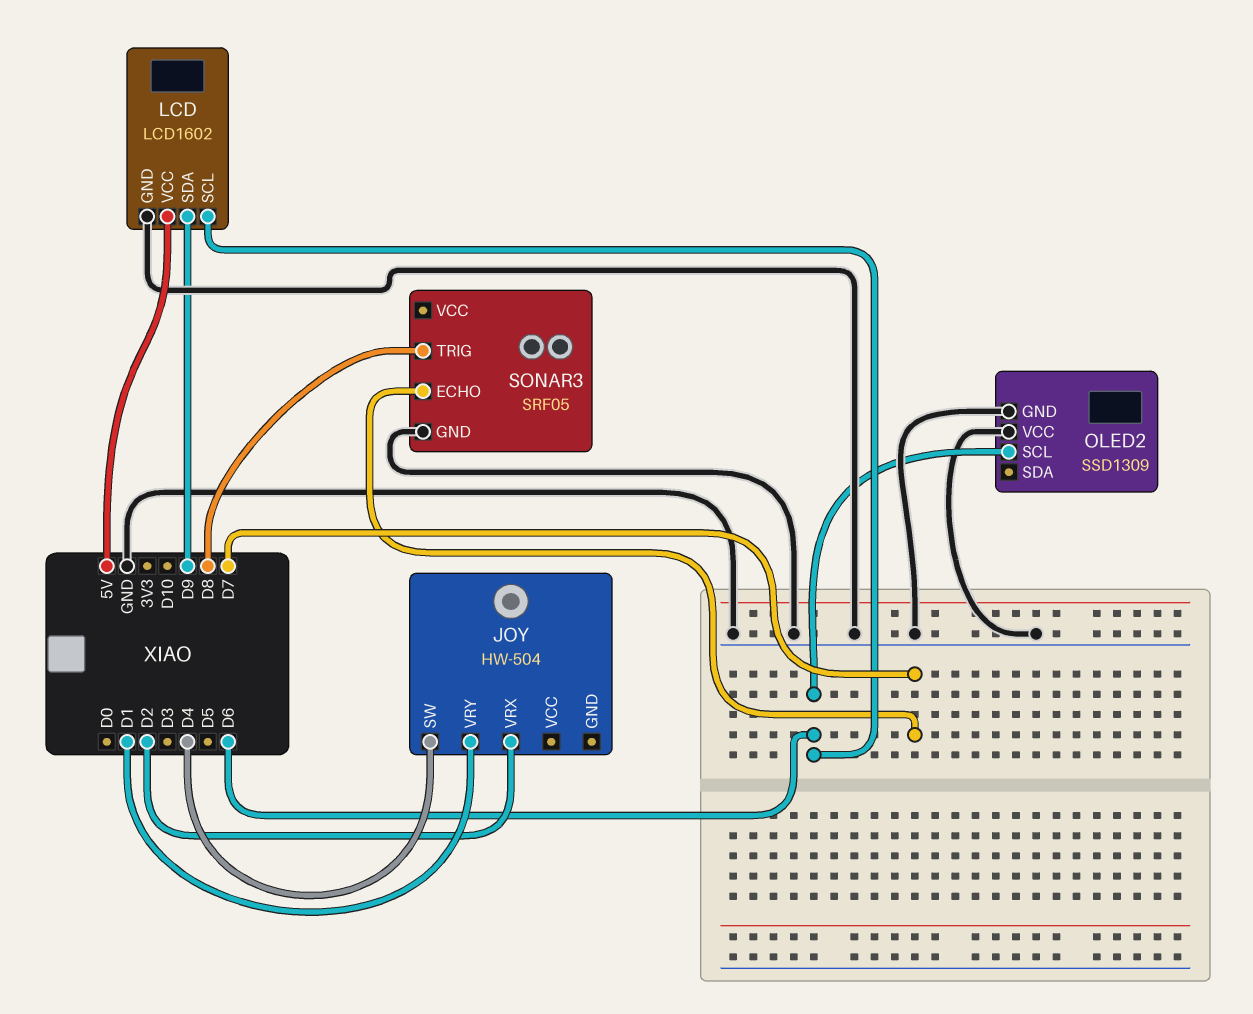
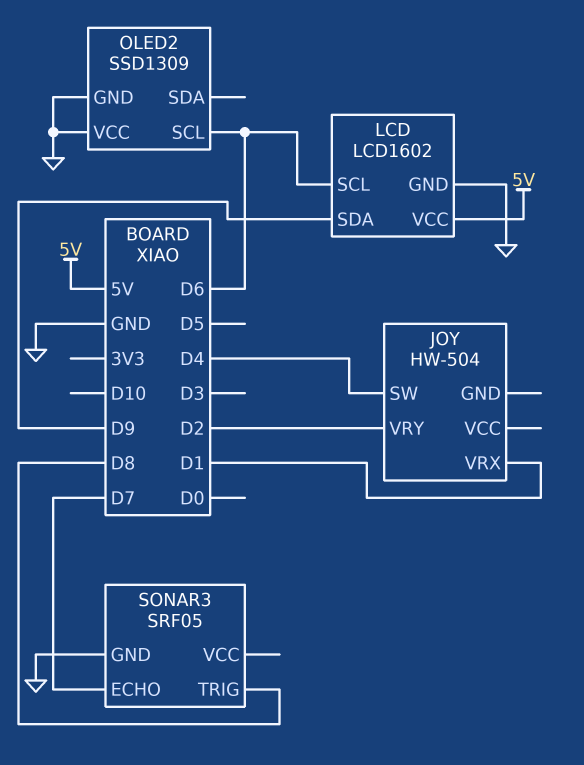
JOY pin VRX: D2 -> D1
JOY pin VRY: D1 -> D2

